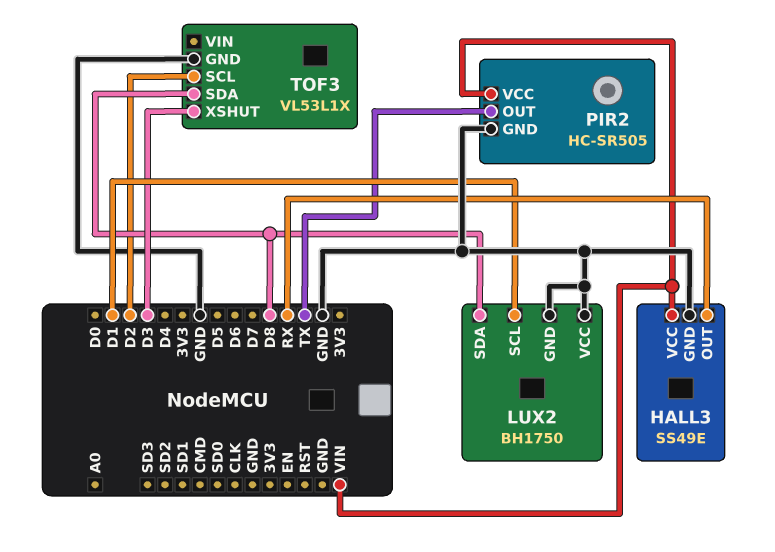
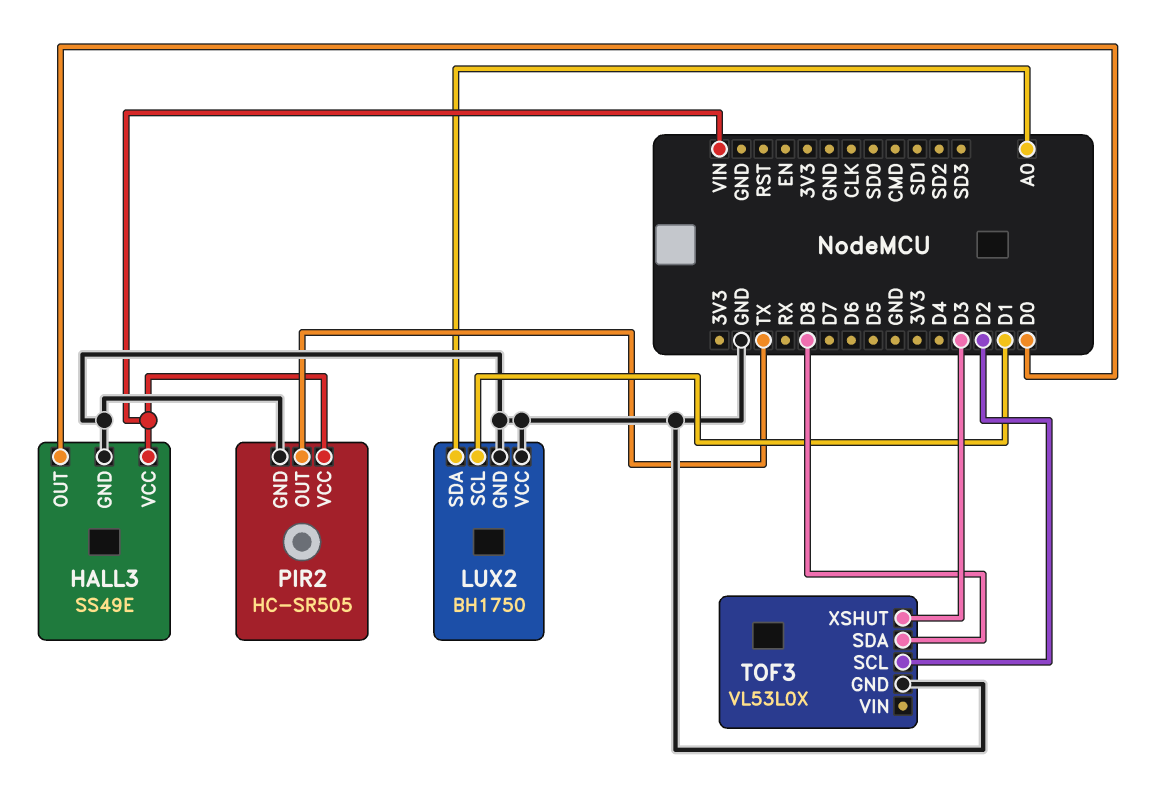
HALL3 pin OUT: RX -> D0
LUX2 pin SDA: D8 -> A0
TOF3: VL53L1X -> VL53L0X

